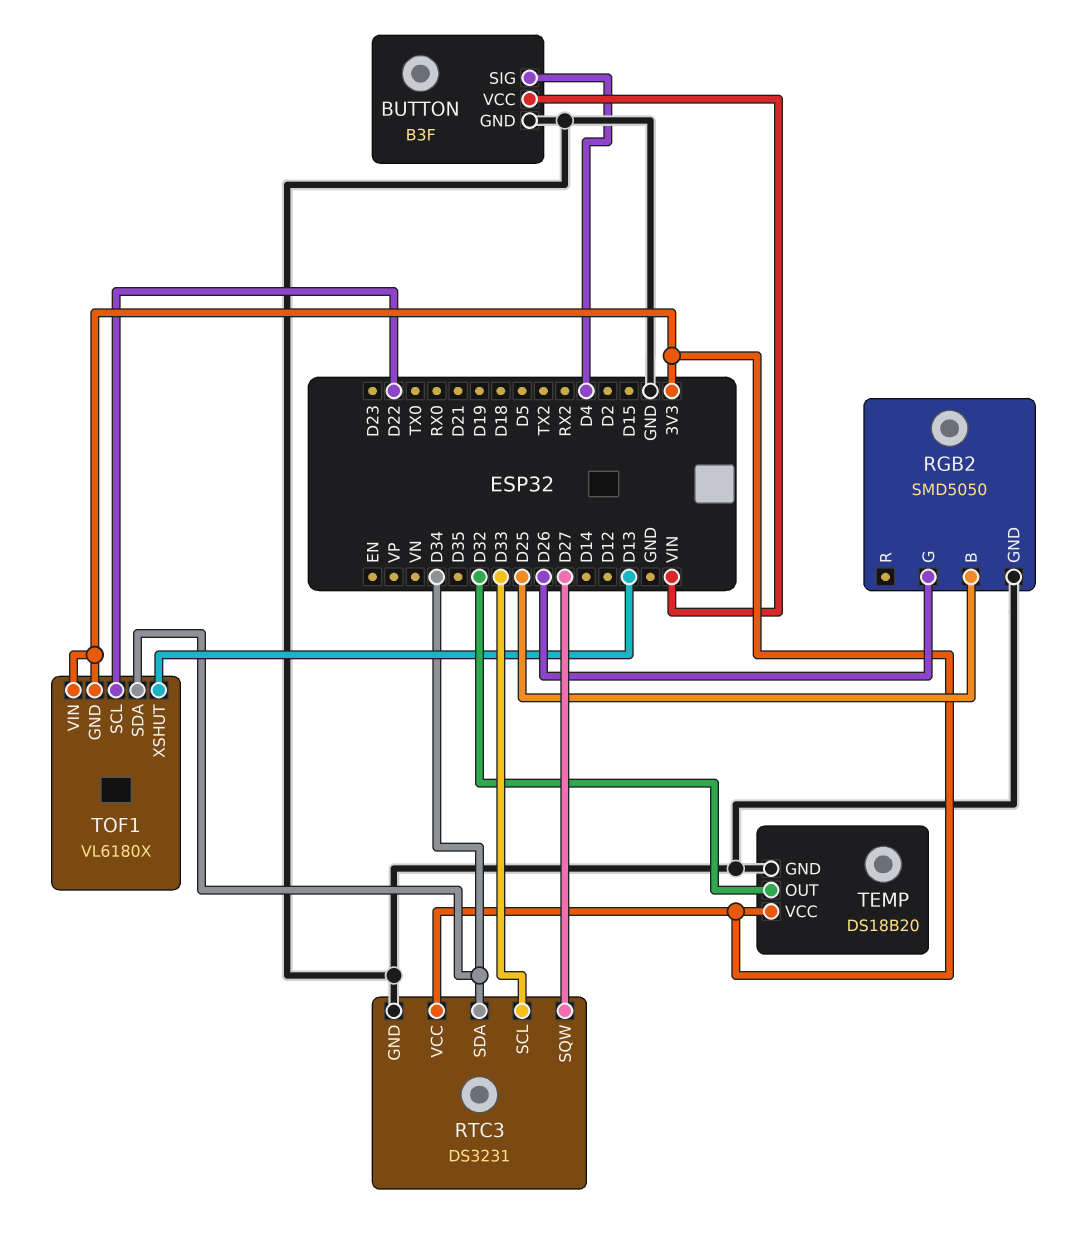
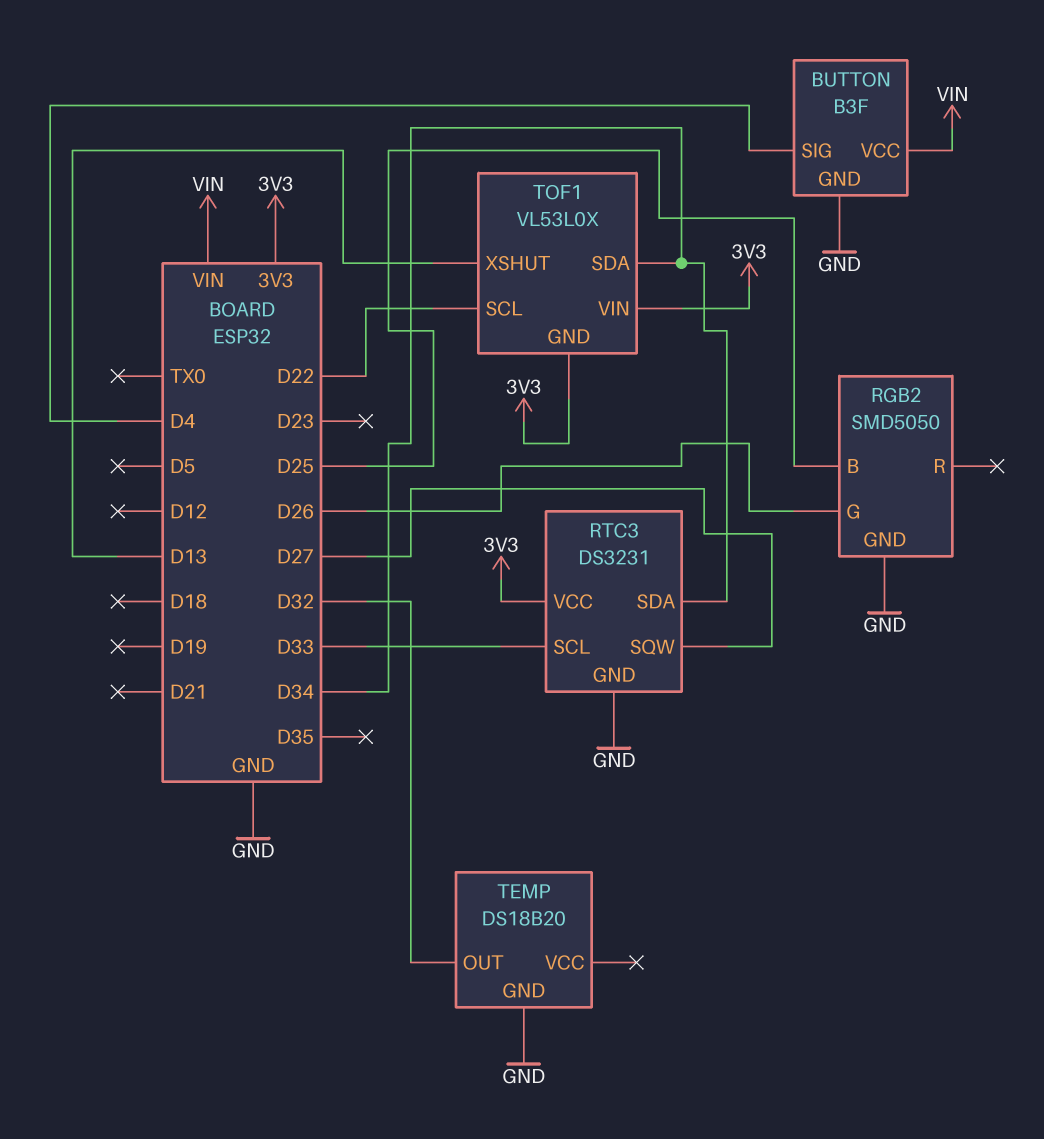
TEMP pin VCC: 3V3 -> none
TOF1: VL6180X -> VL53L0X

